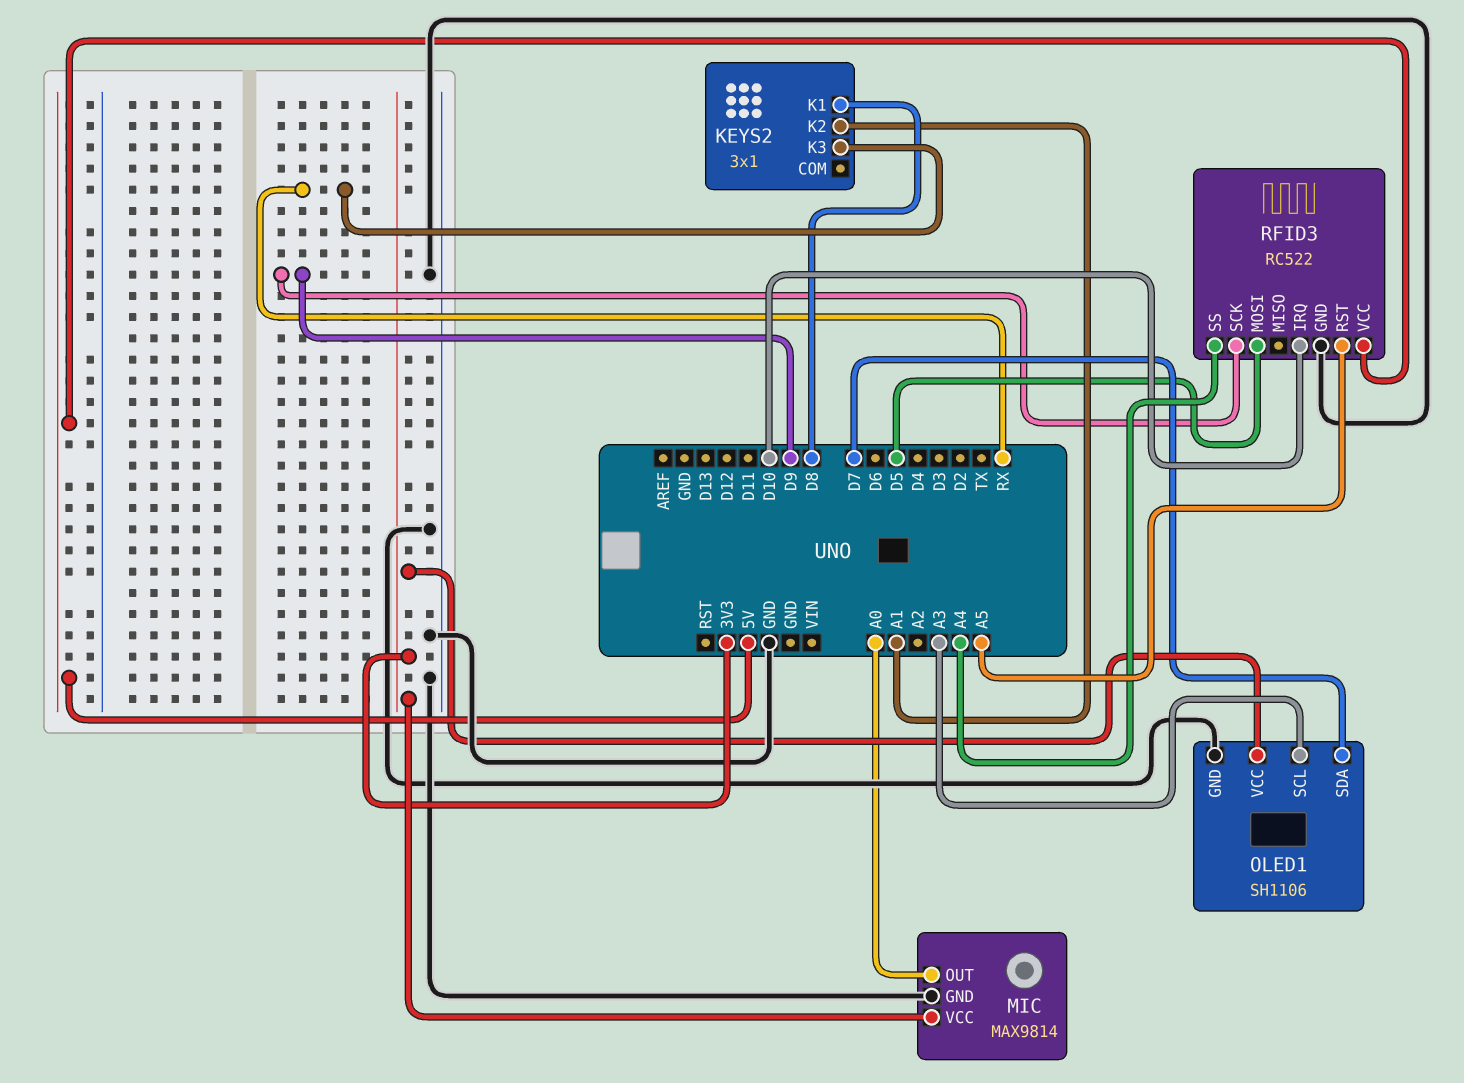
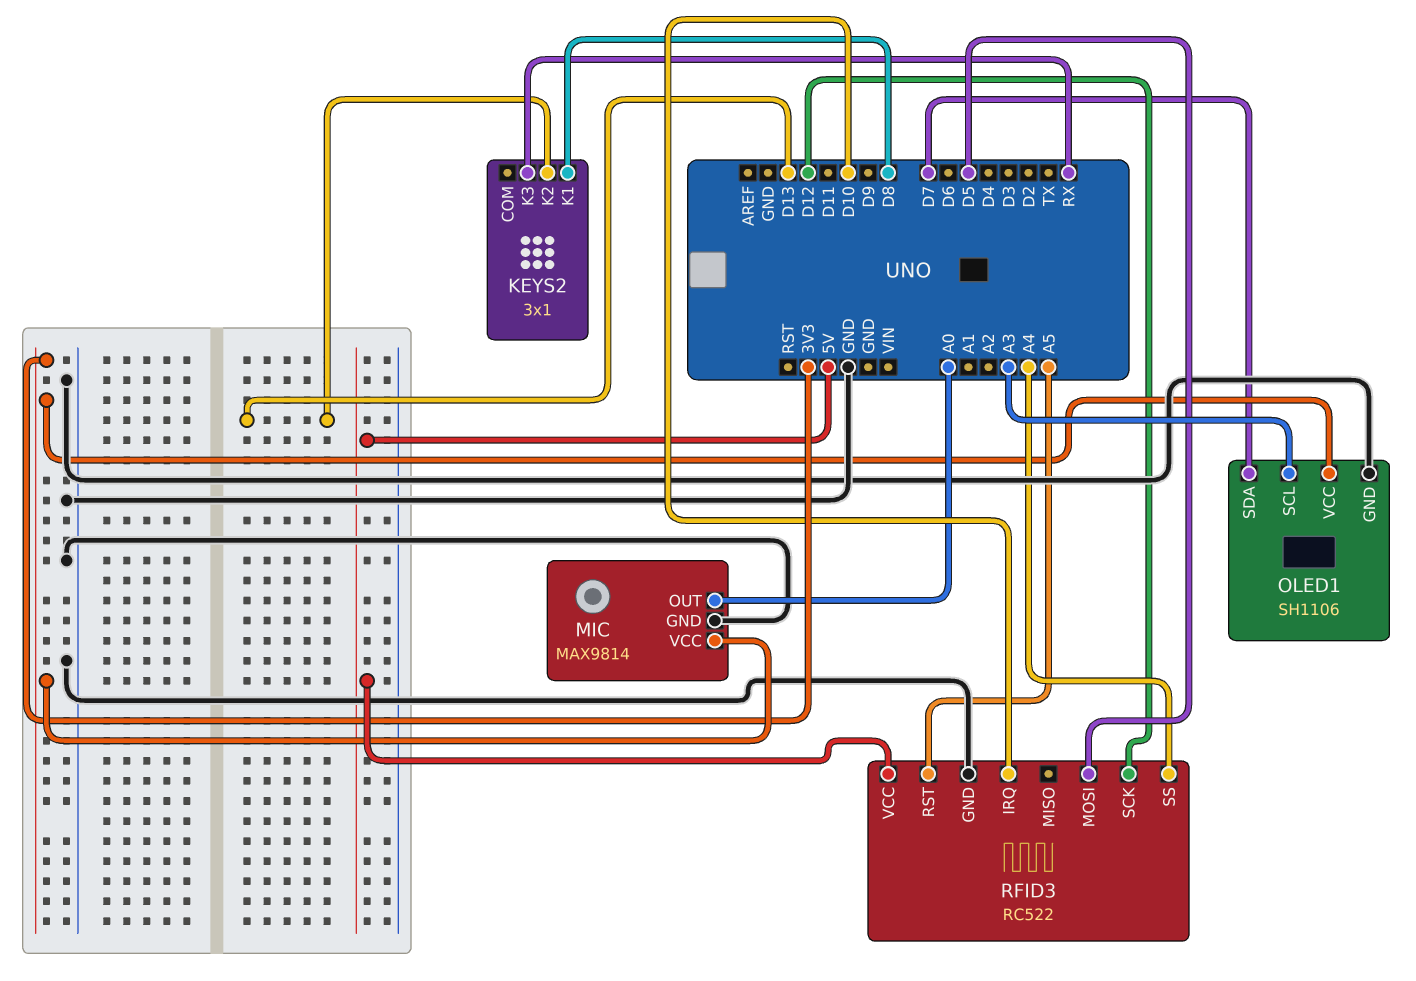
KEYS2 pin K2: A1 -> D13
RFID3 pin SCK: D9 -> D12

